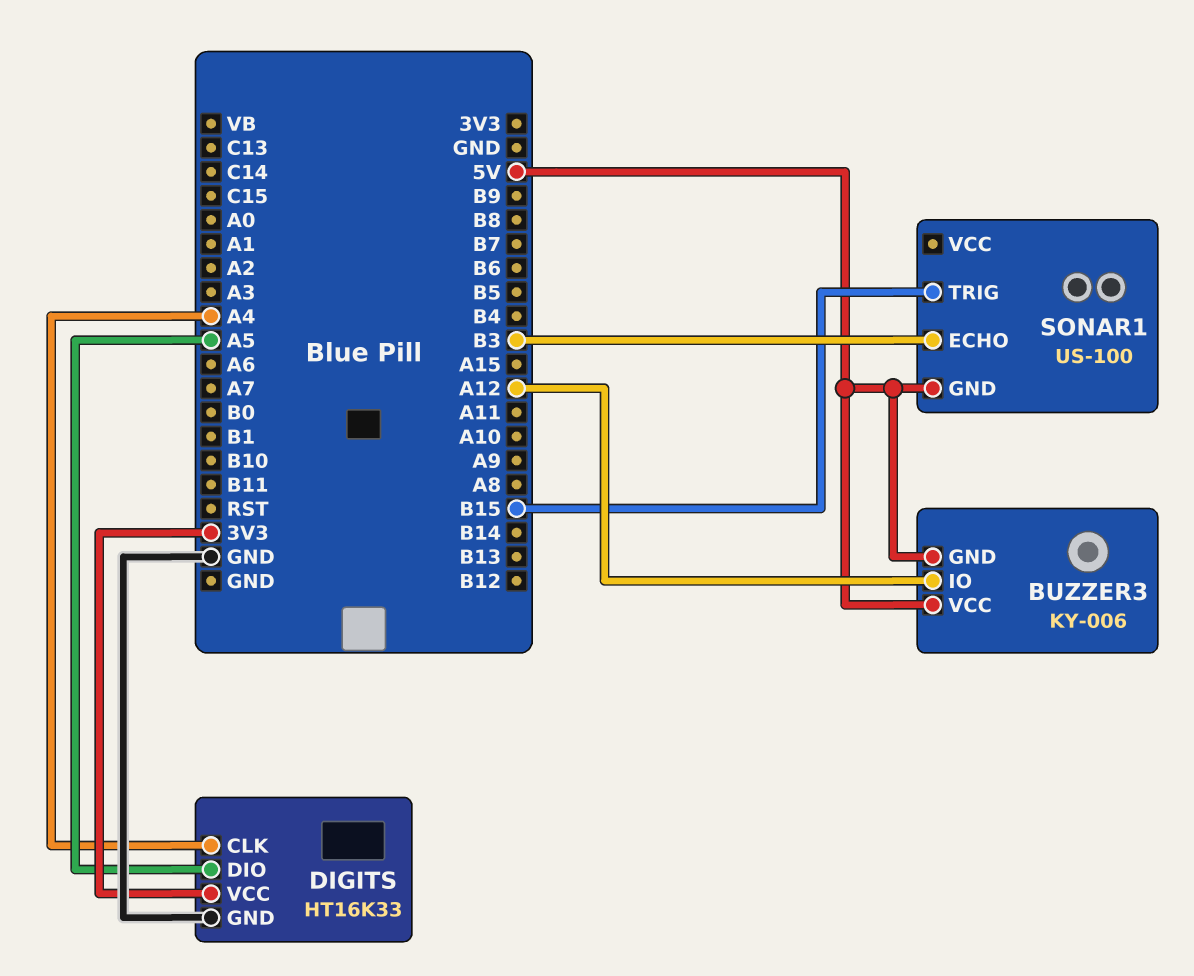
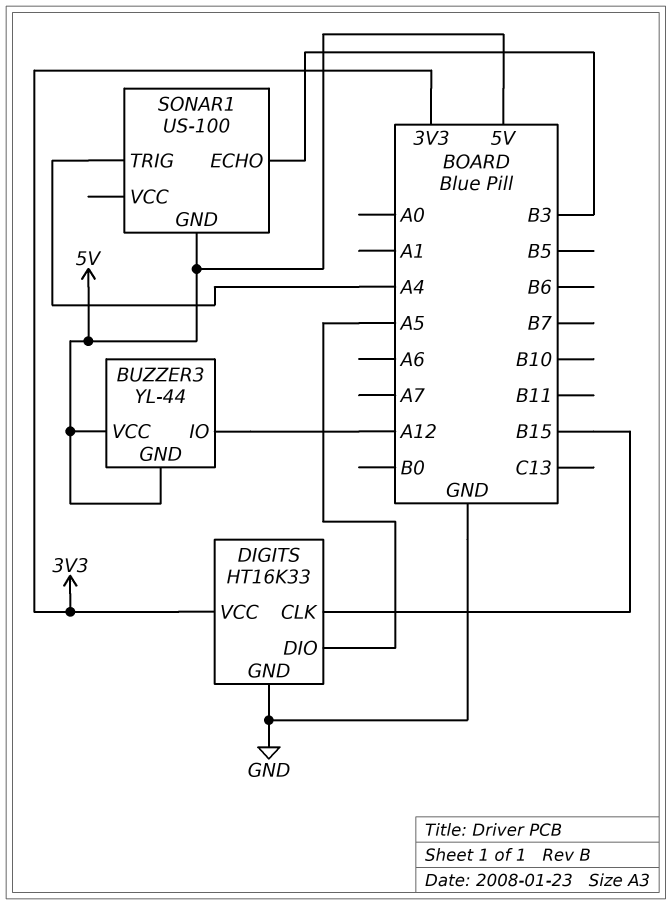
BUZZER3: KY-006 -> YL-44
DIGITS pin CLK: A4 -> B15
SONAR1 pin TRIG: B15 -> A4

